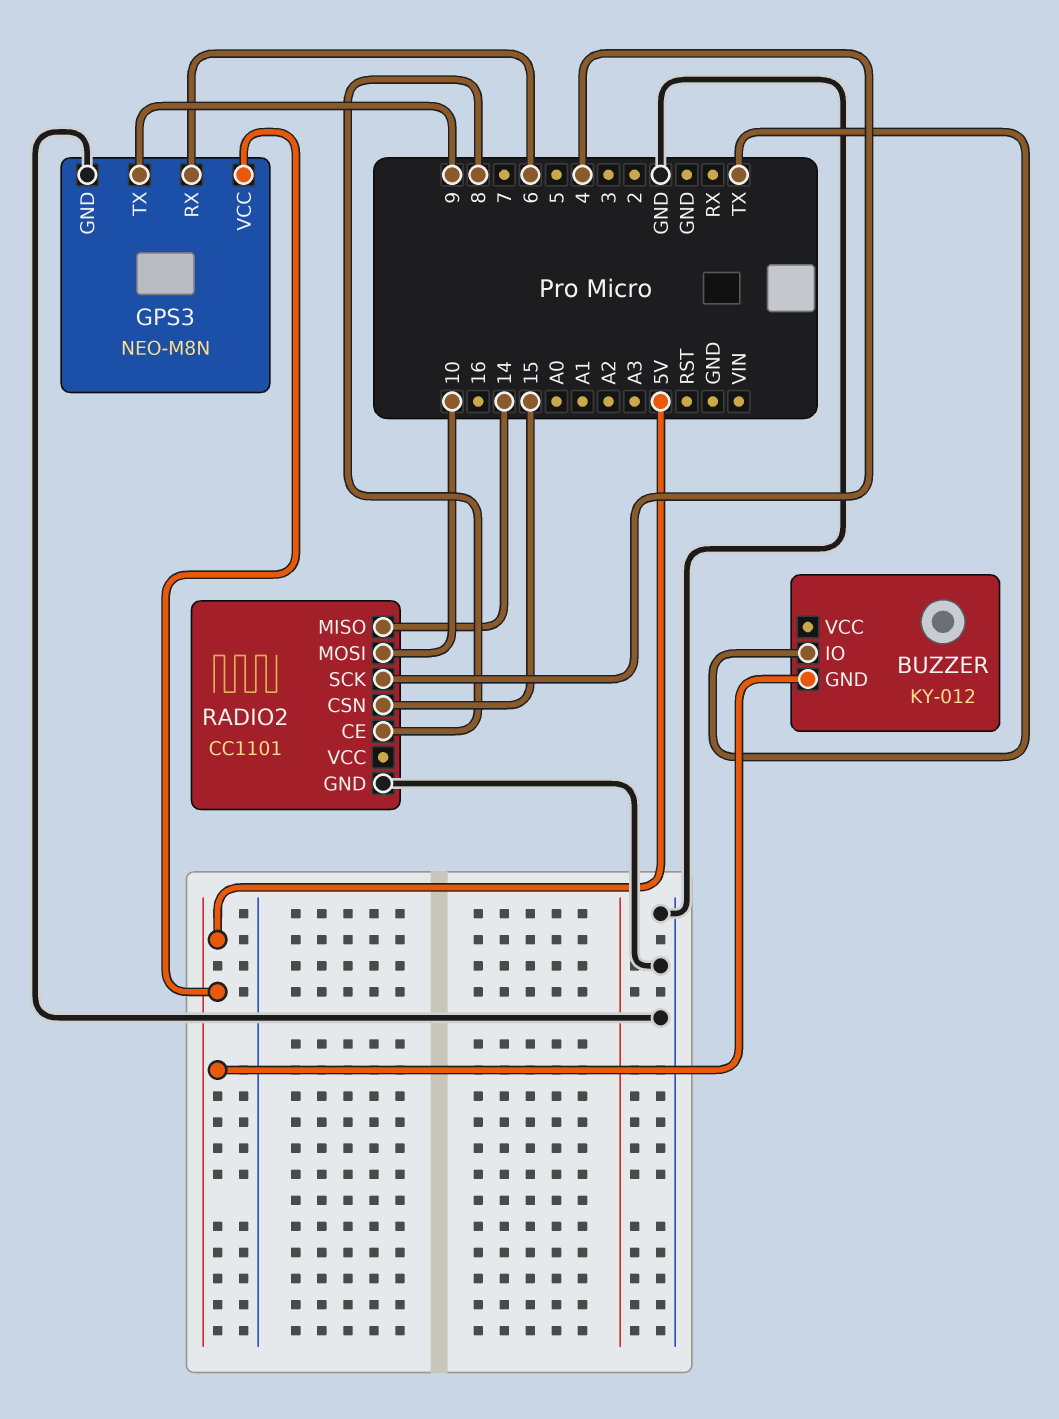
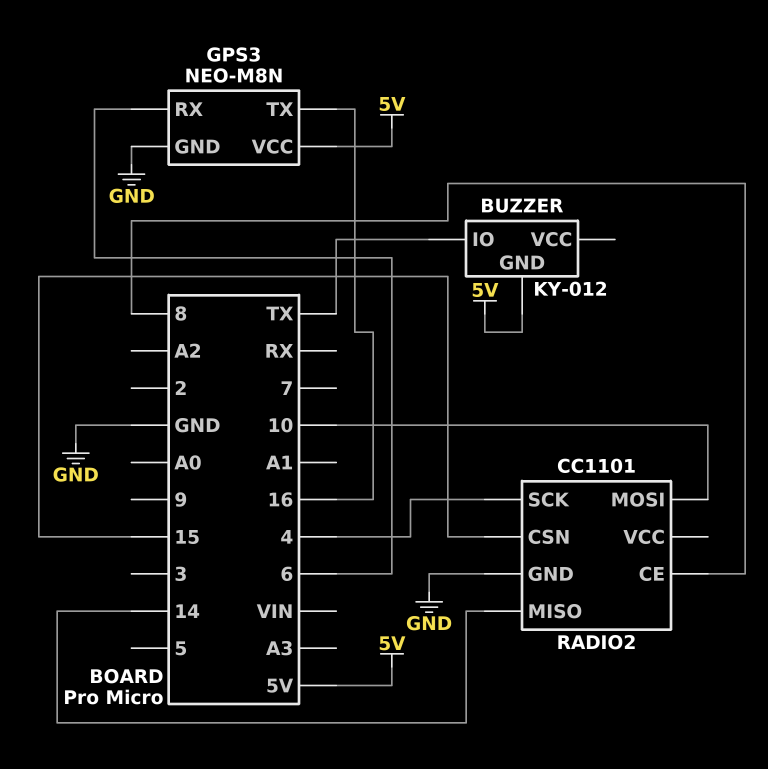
GPS3 pin TX: 9 -> 16

